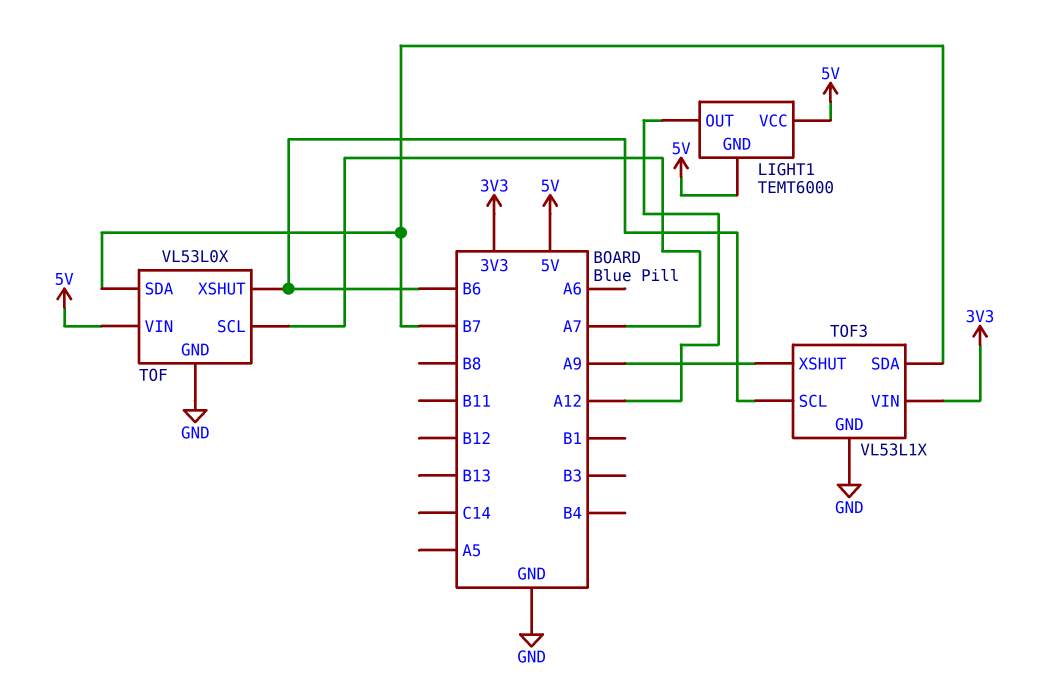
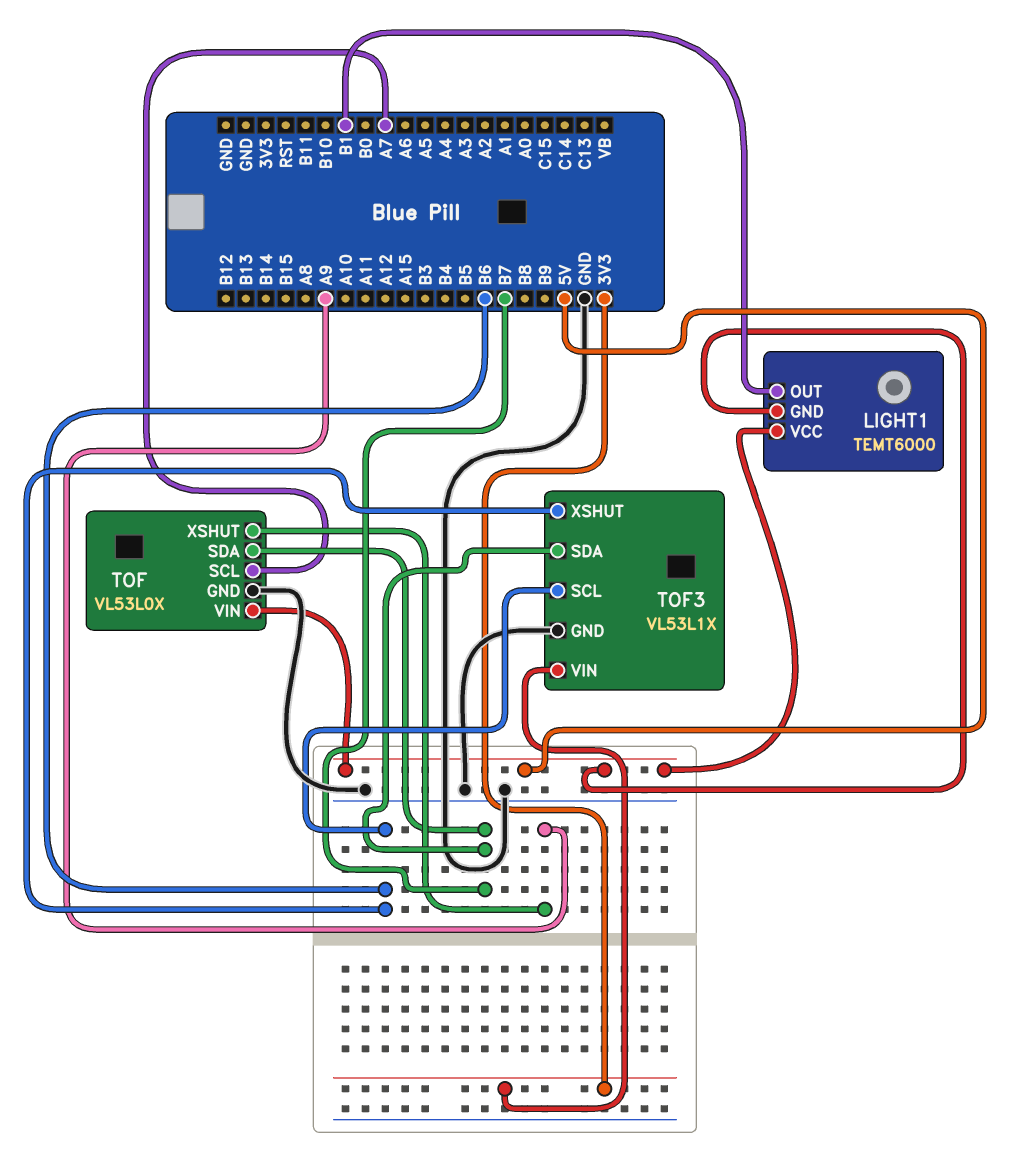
LIGHT1 pin OUT: A12 -> B1
TOF pin XSHUT: B6 -> A9
TOF3 pin XSHUT: A9 -> B6

